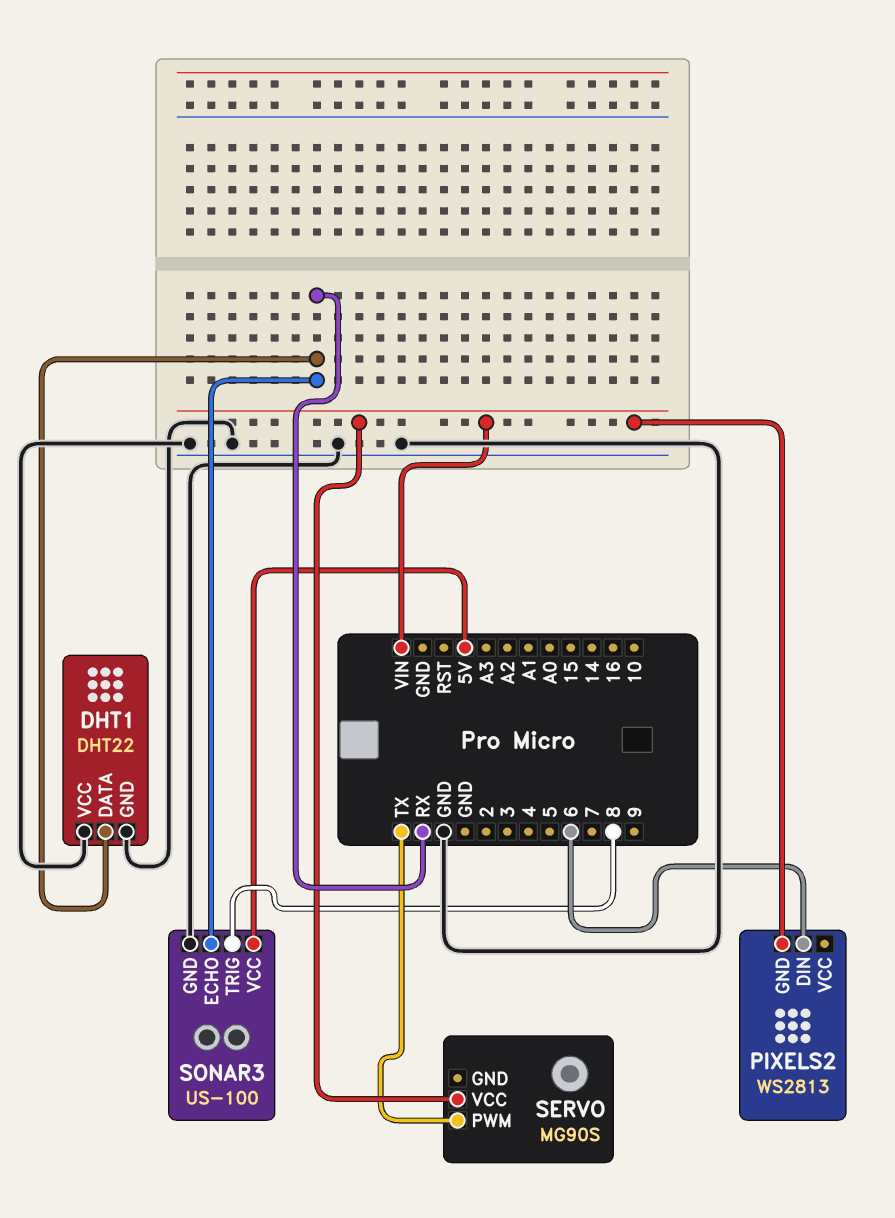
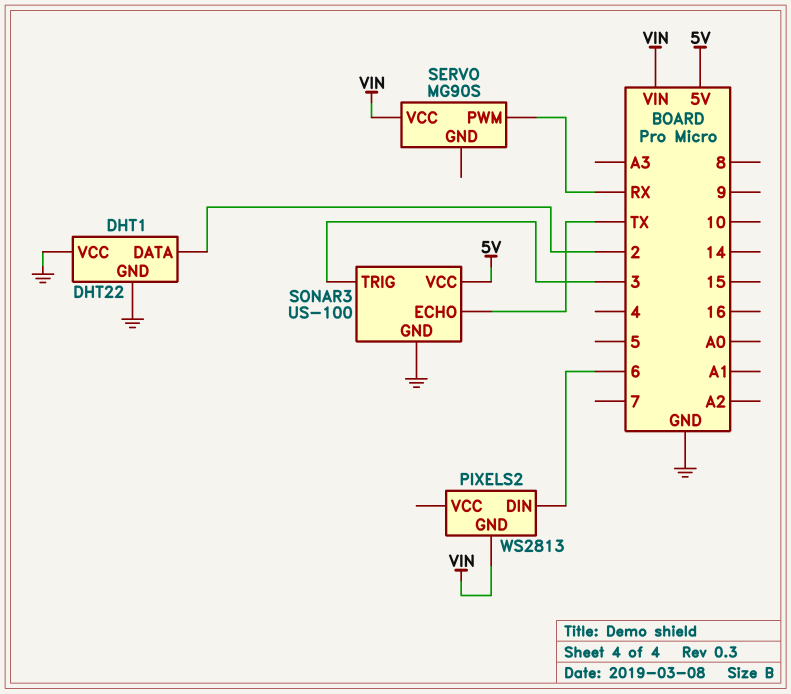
DHT1 pin DATA: RX -> 2
SERVO pin PWM: TX -> RX
SONAR3 pin ECHO: RX -> TX
SONAR3 pin TRIG: 8 -> 3

